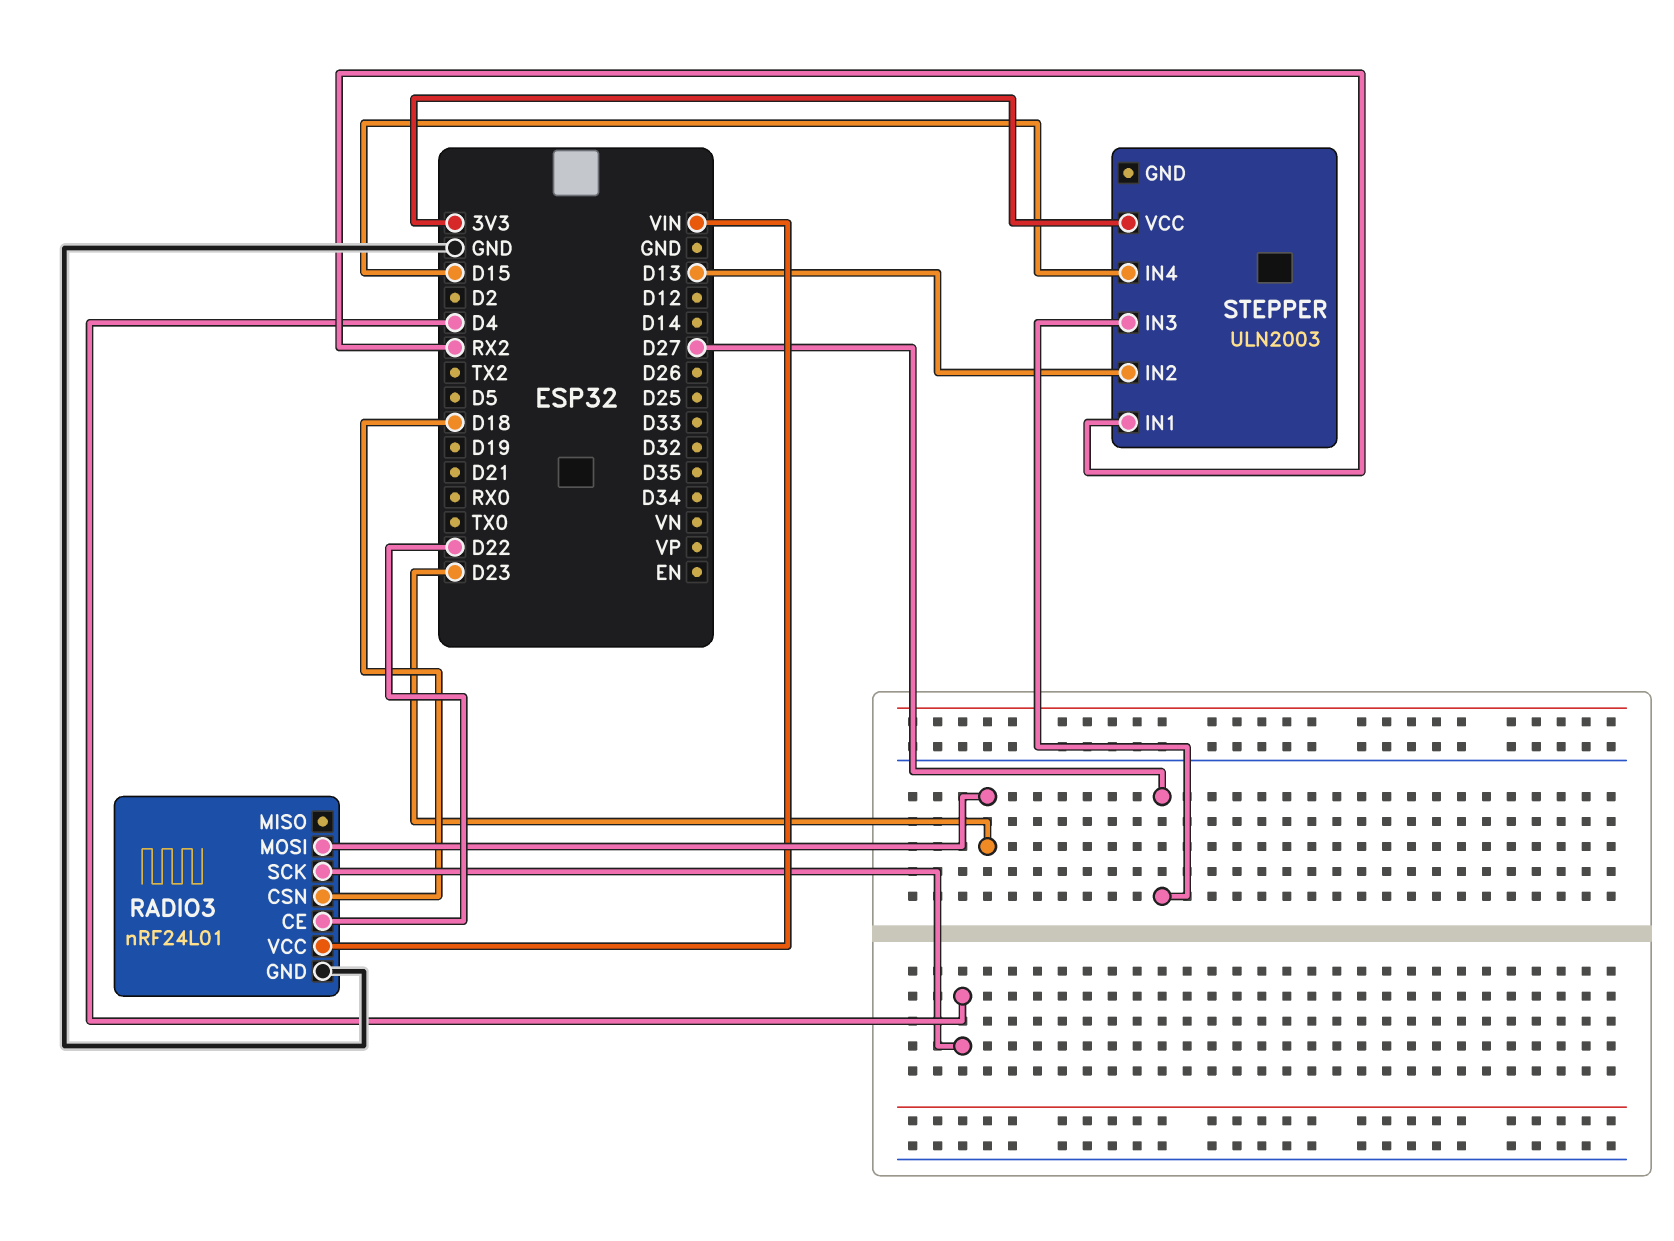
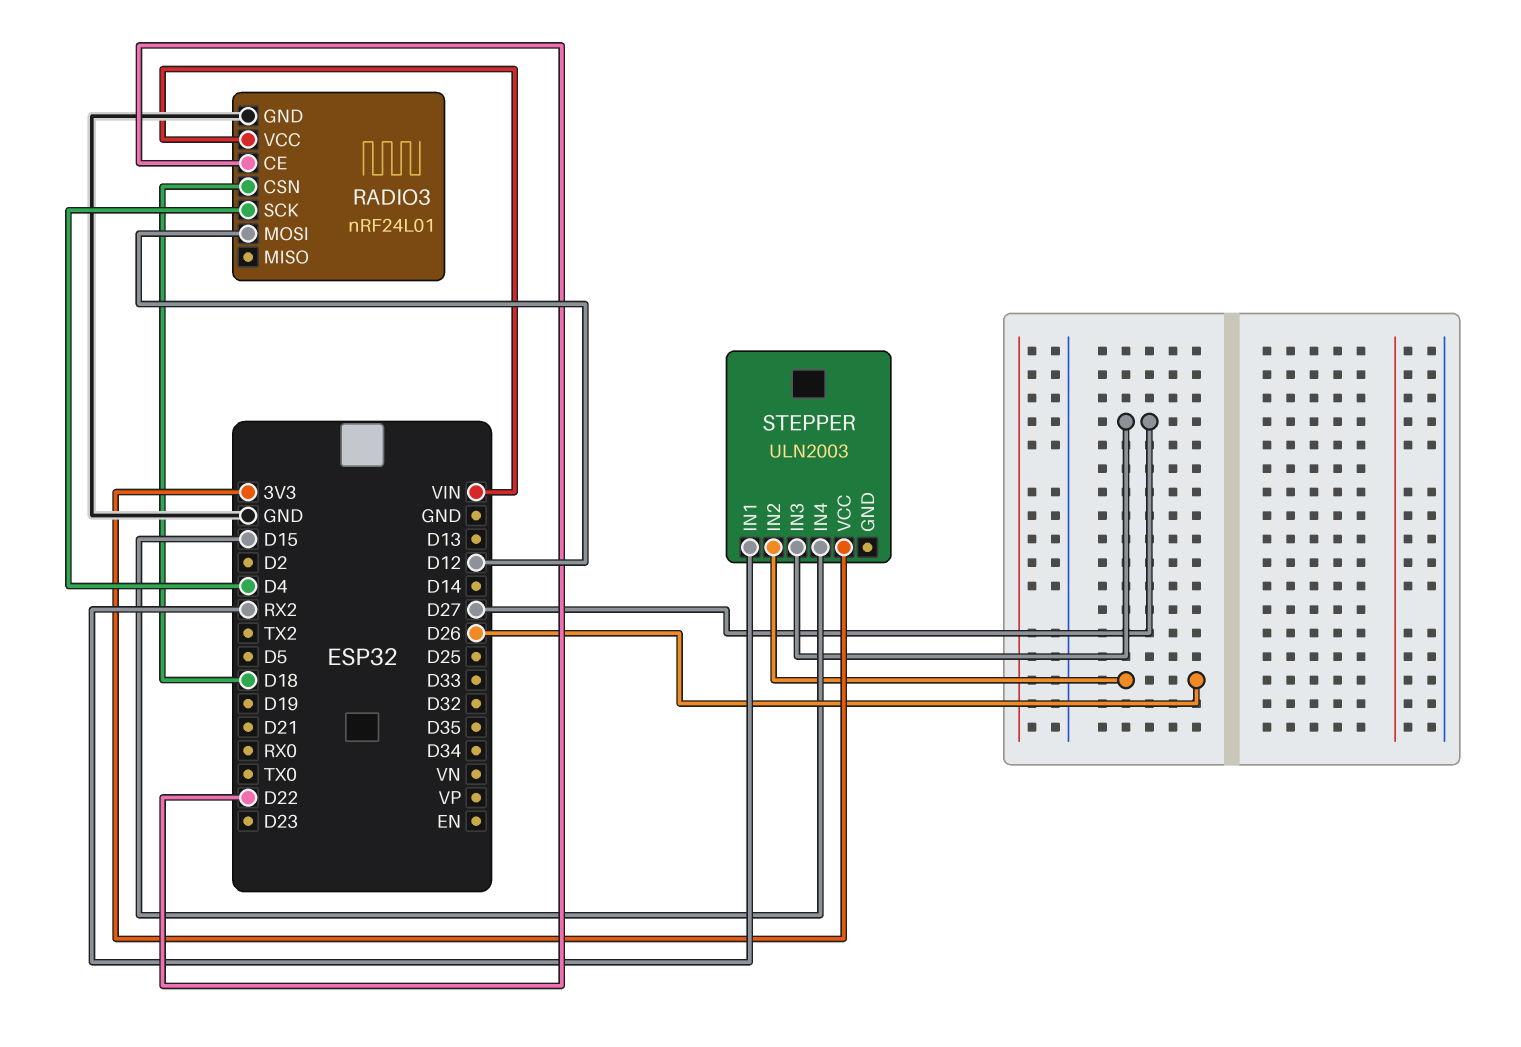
RADIO3 pin MOSI: D23 -> D12
STEPPER pin IN2: D13 -> D26

